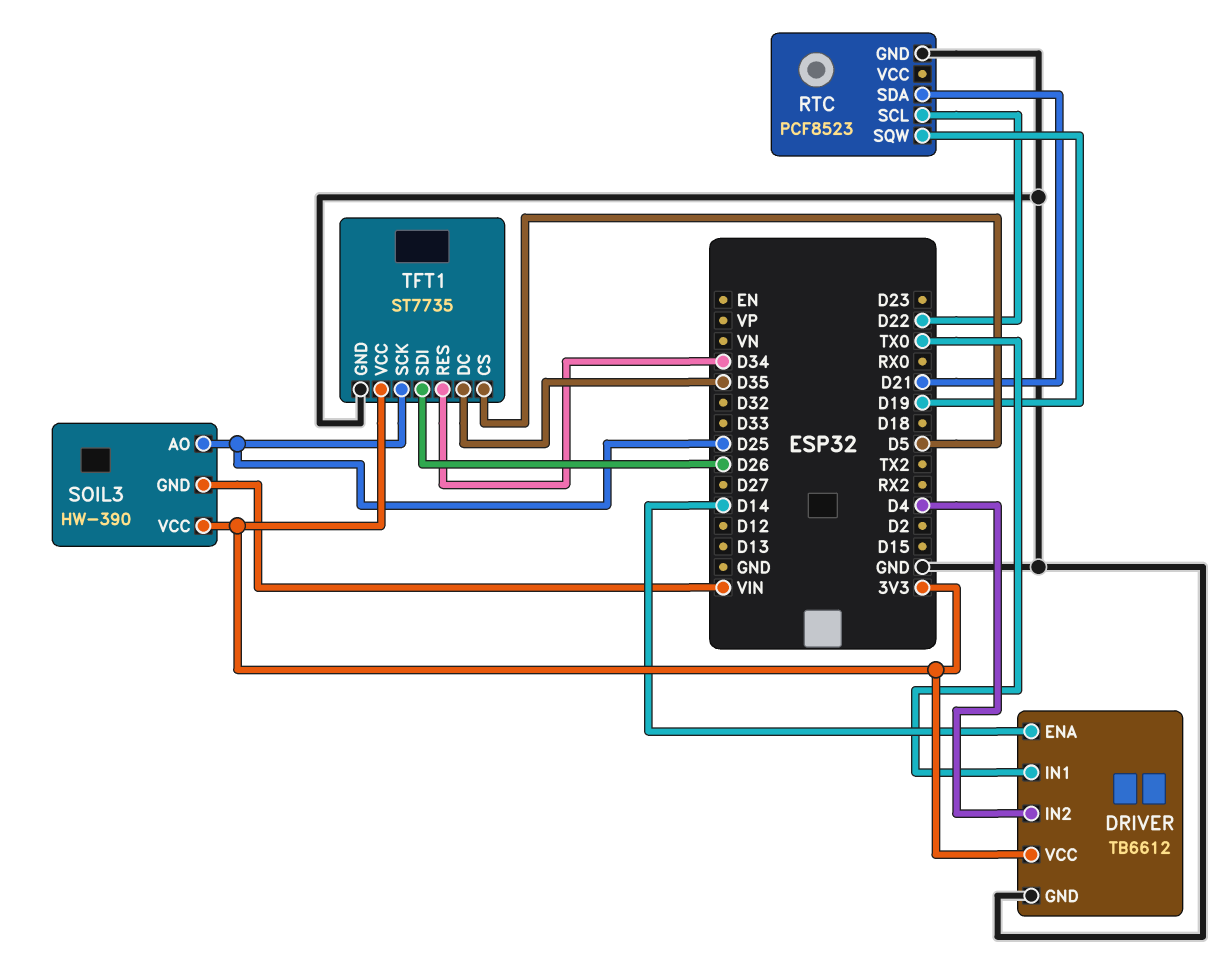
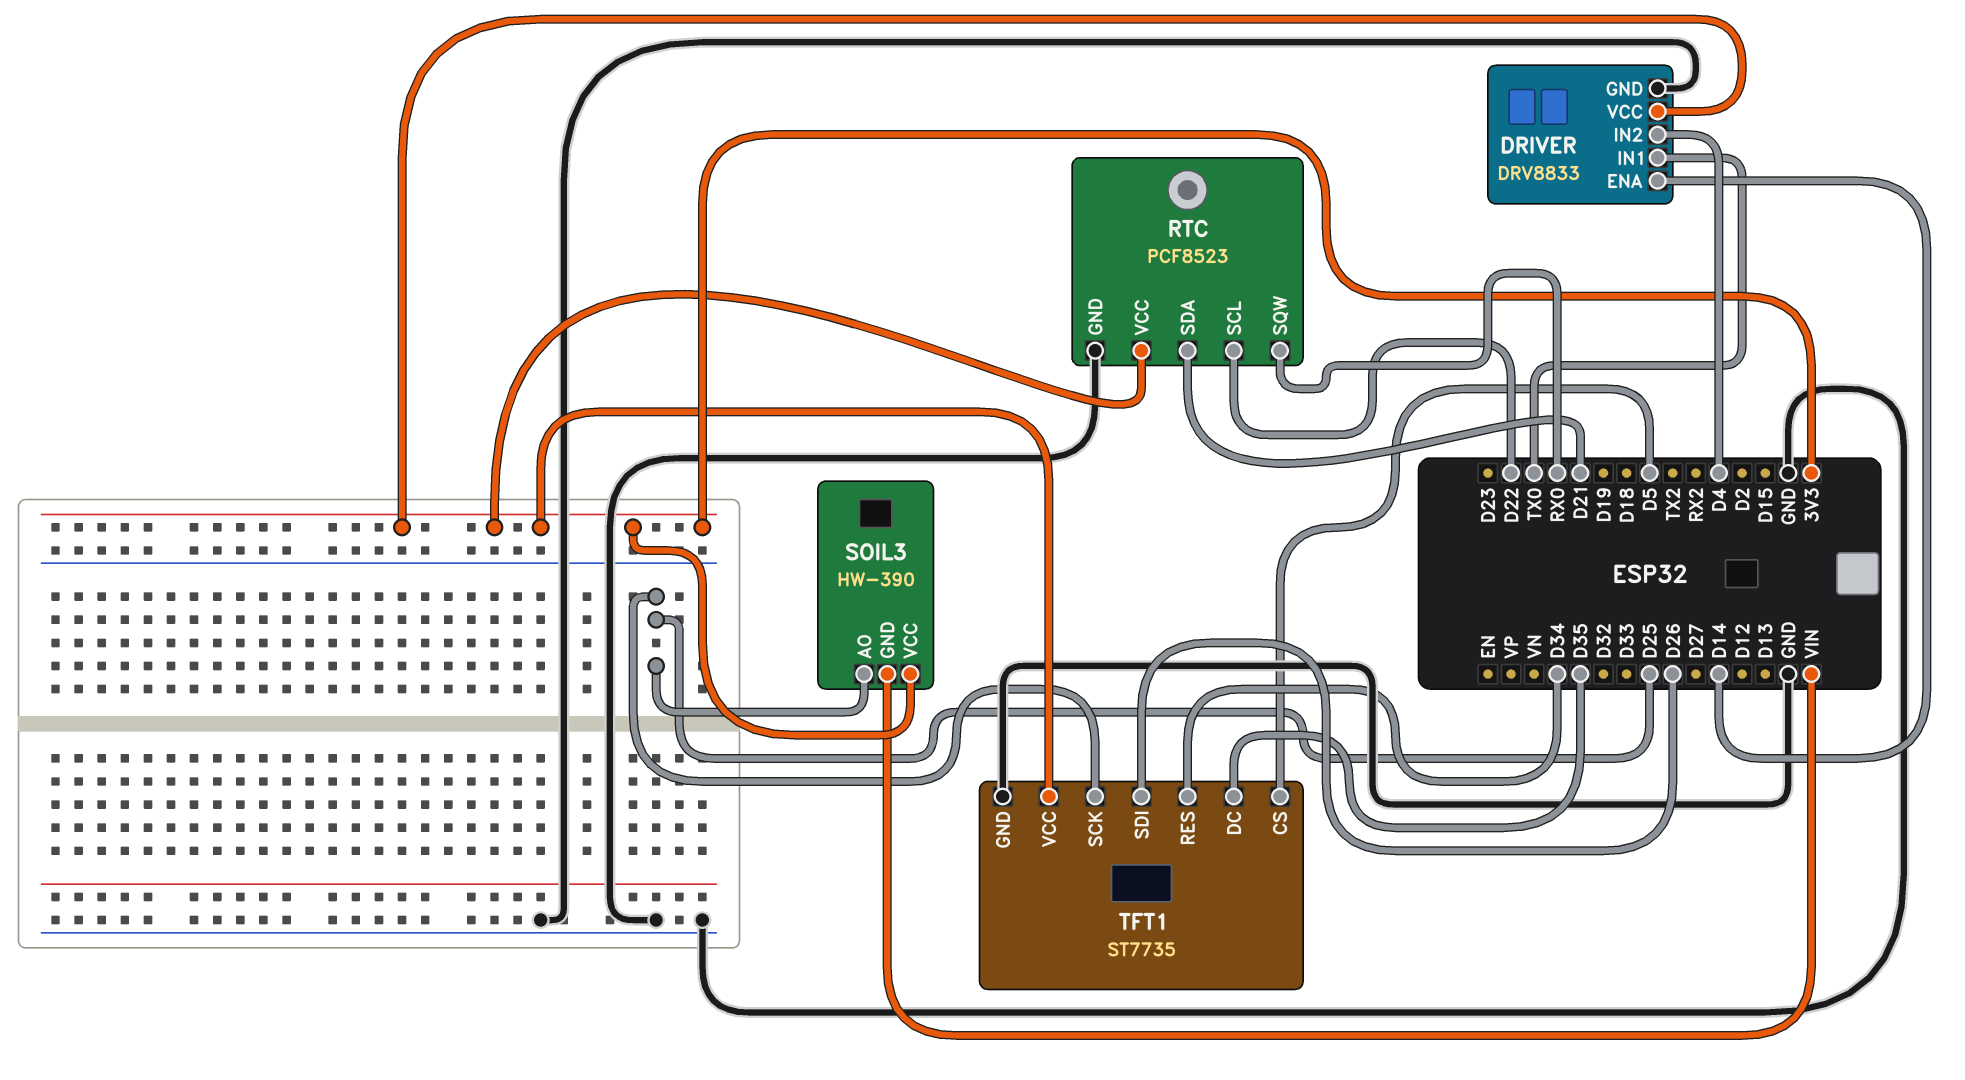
DRIVER: TB6612 -> DRV8833
RTC pin SQW: D19 -> RX0
RTC pin VCC: none -> 3V3

